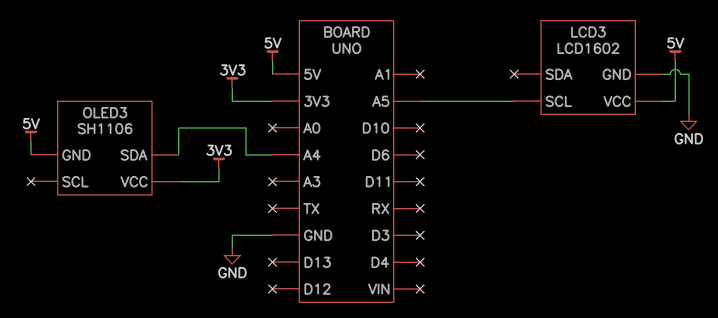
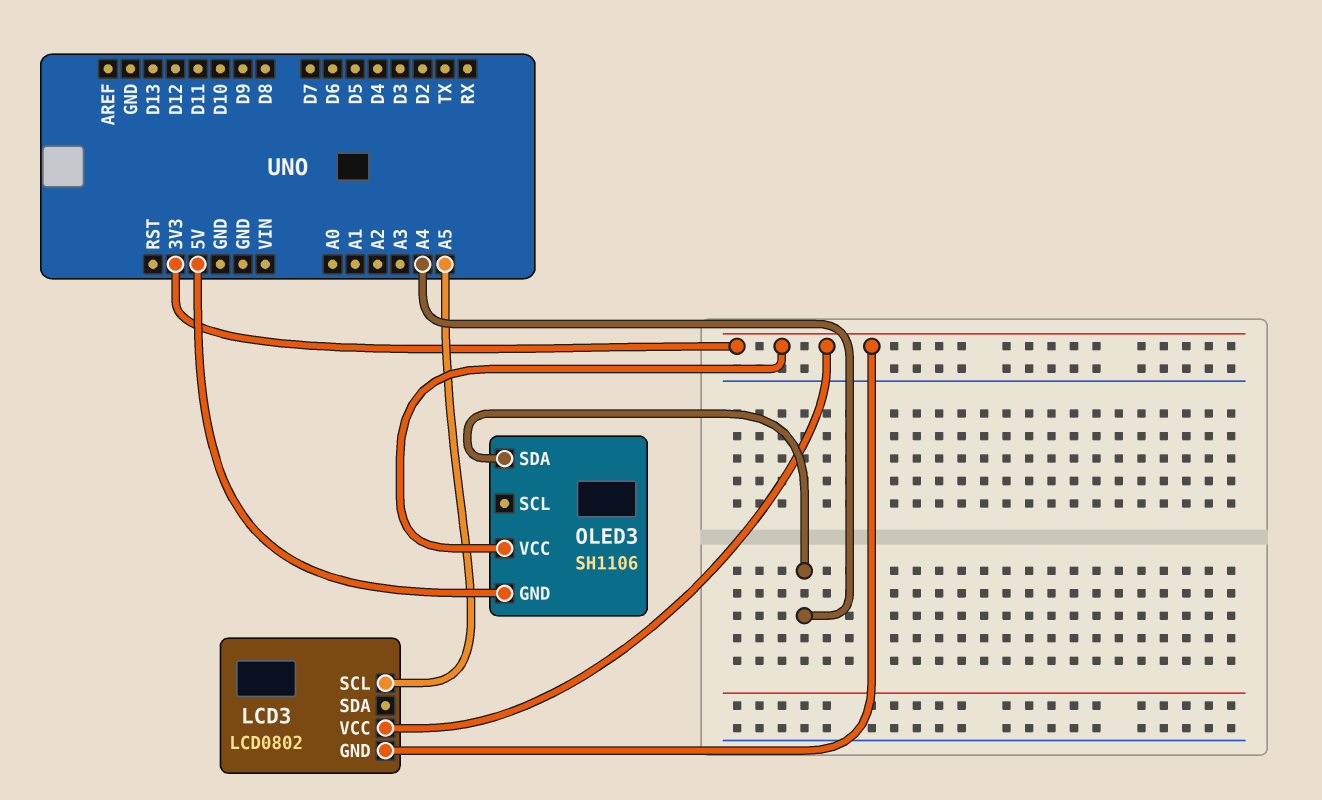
LCD3: LCD1602 -> LCD0802
LCD3 pin GND: GND -> 3V3
LCD3 pin VCC: 5V -> 3V3

